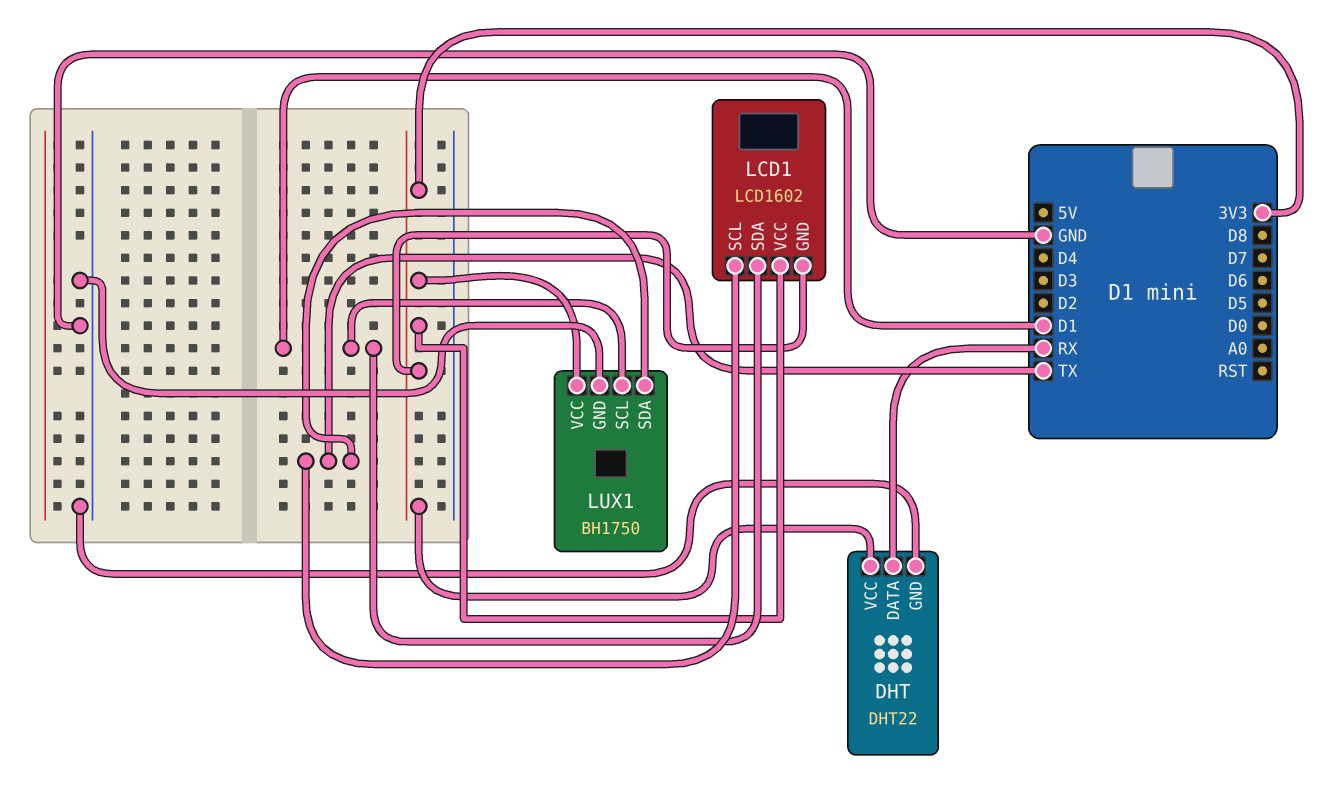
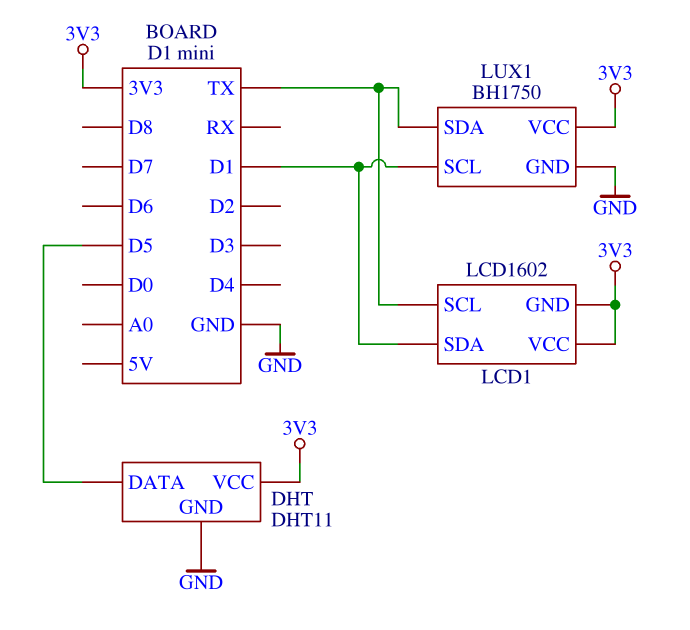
DHT: DHT22 -> DHT11
DHT pin DATA: RX -> D5

